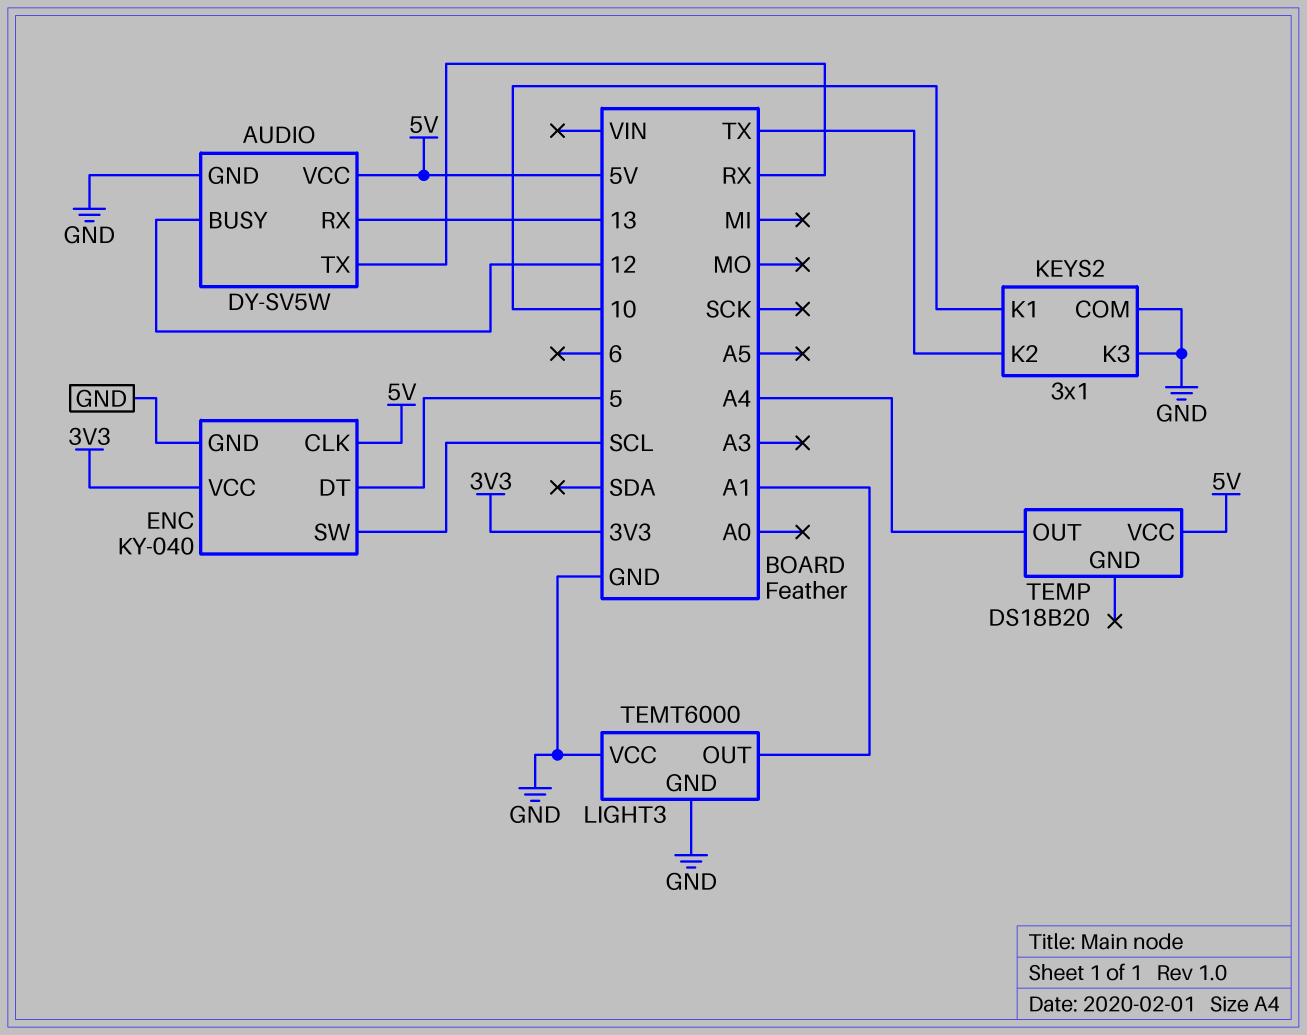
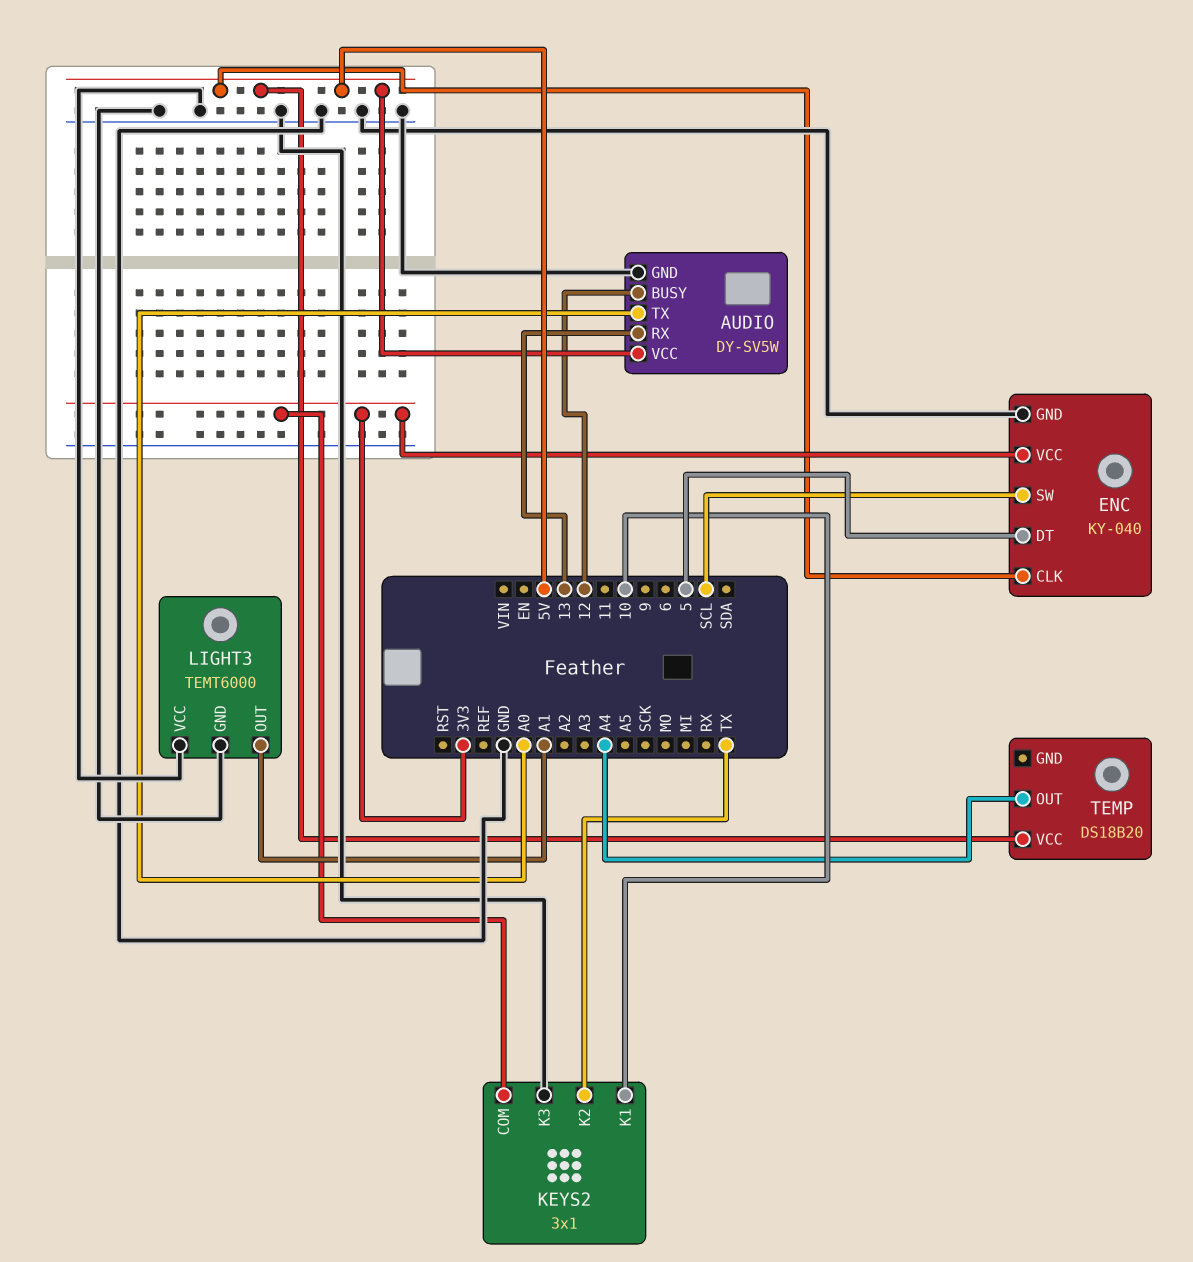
AUDIO pin TX: RX -> A0
KEYS2 pin COM: GND -> 3V3

